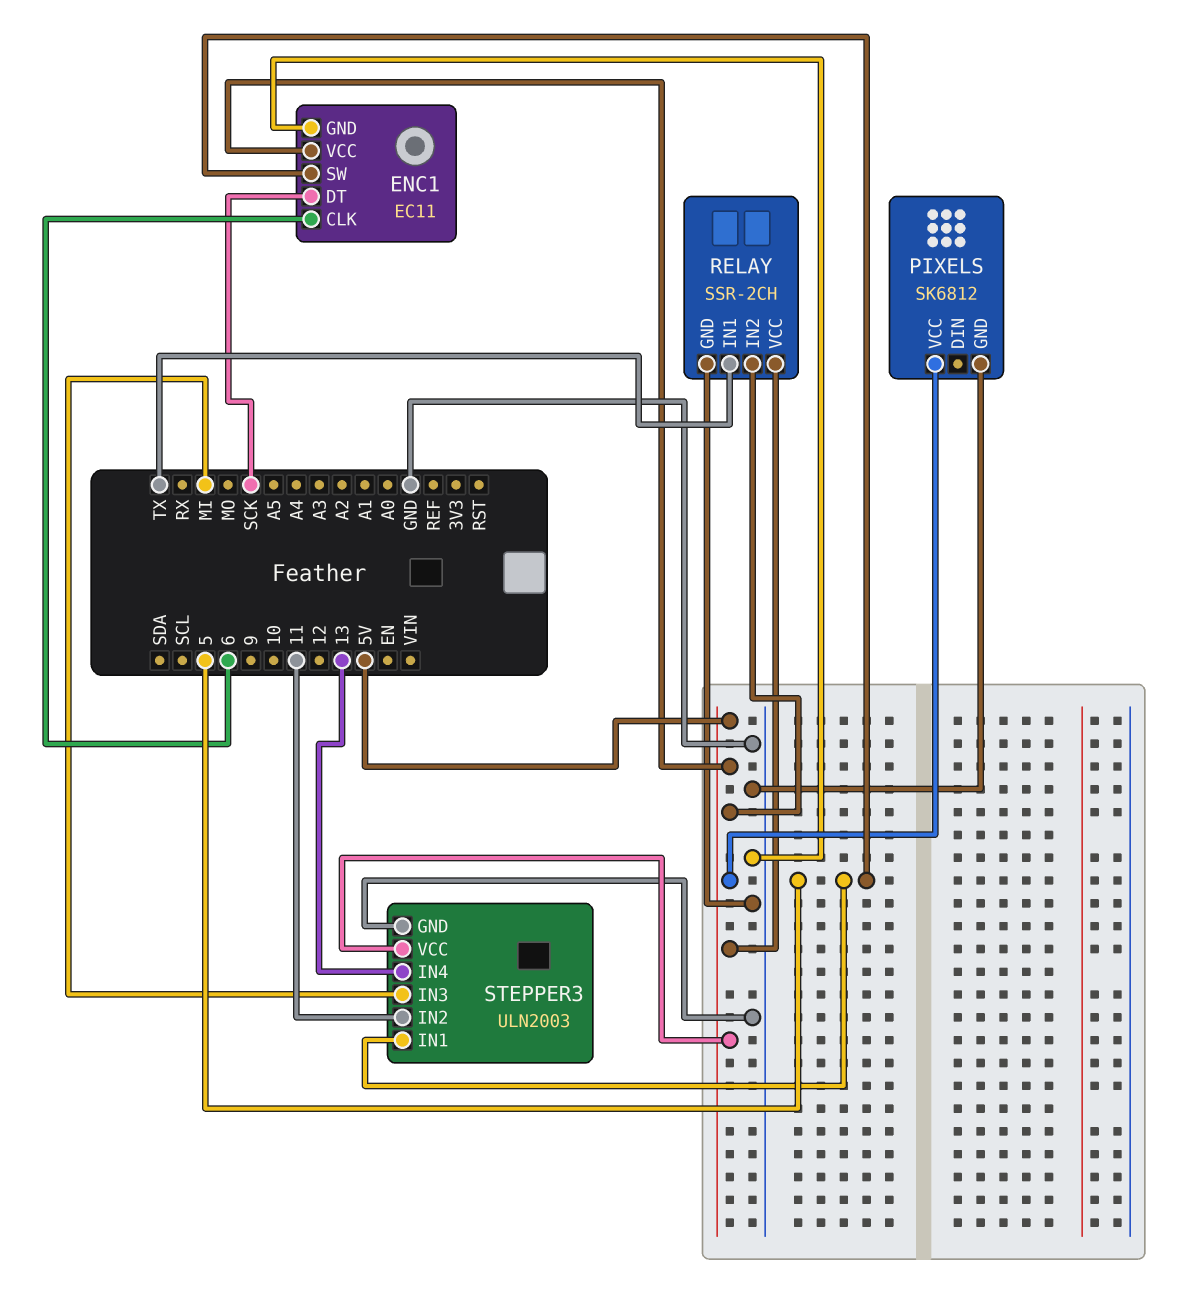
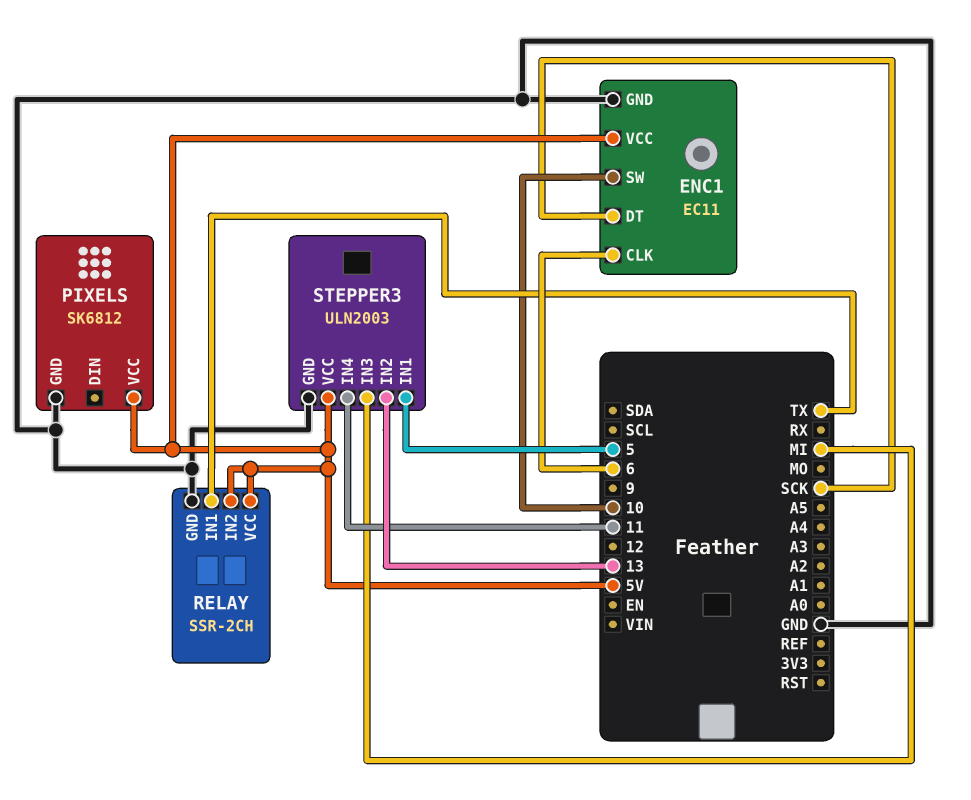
ENC1 pin SW: 5 -> 10
STEPPER3 pin IN2: 11 -> 13
STEPPER3 pin IN4: 13 -> 11

